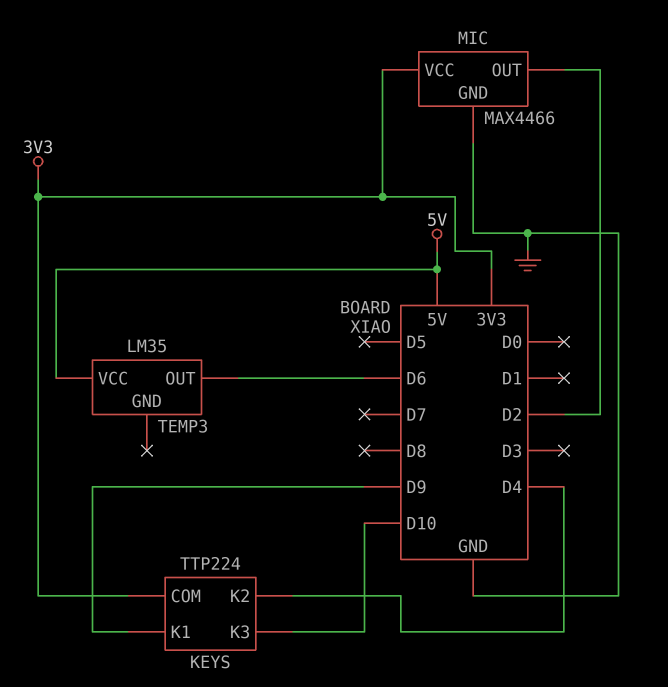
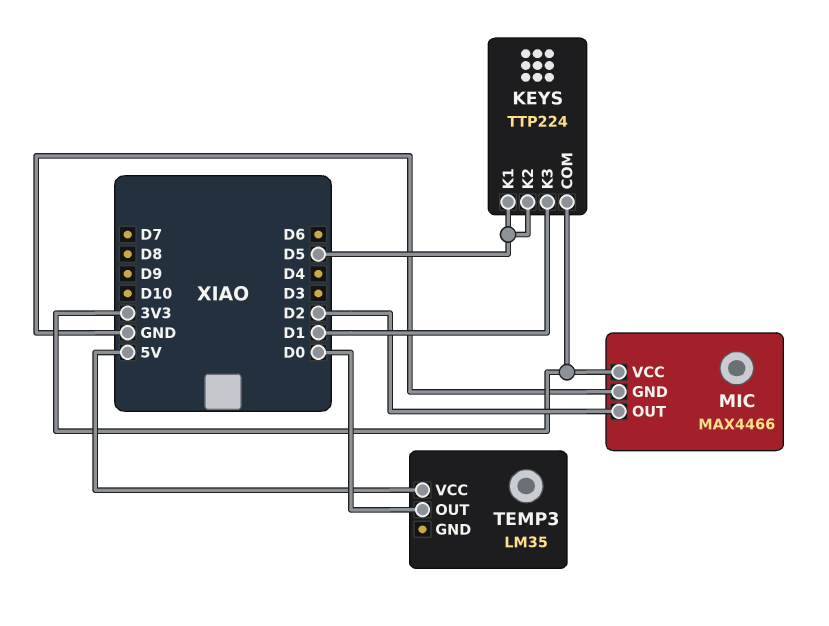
KEYS pin K1: D9 -> D5
KEYS pin K2: D4 -> D5
KEYS pin K3: D10 -> D1
TEMP3 pin OUT: D6 -> D0

